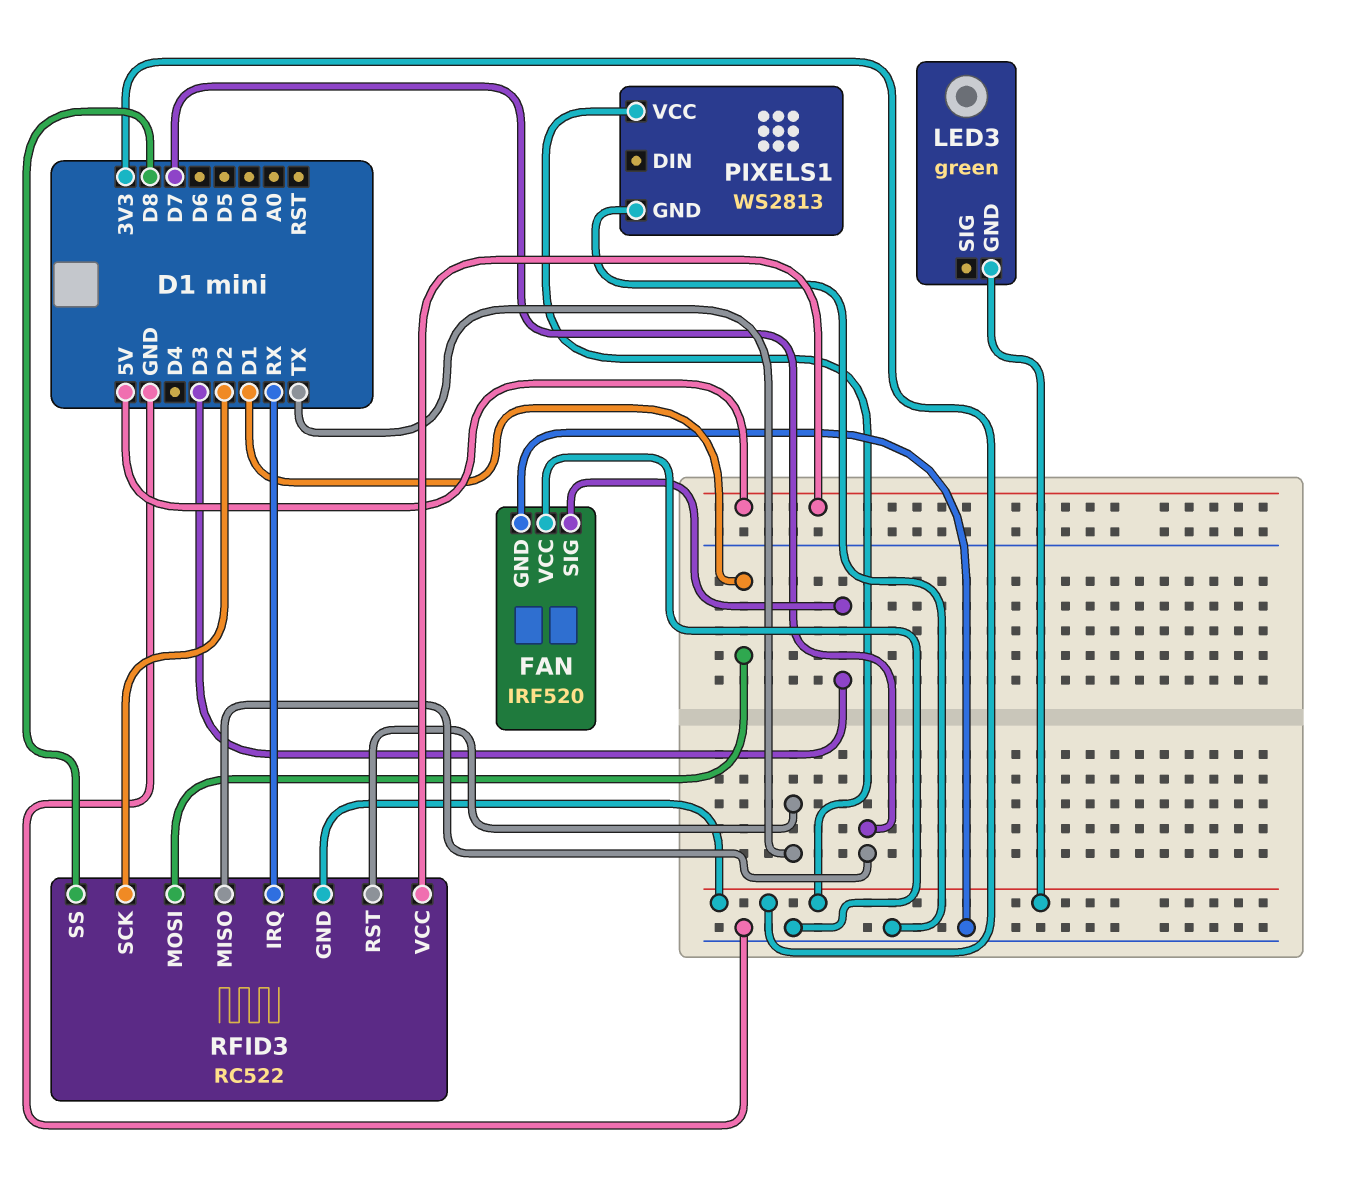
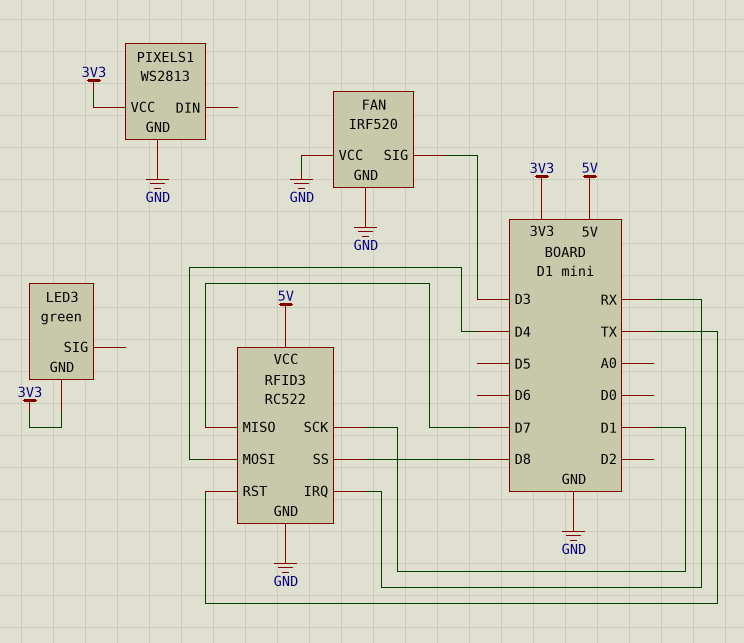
RFID3 pin GND: 3V3 -> GND
RFID3 pin MOSI: D1 -> D4
RFID3 pin SCK: D2 -> D1

